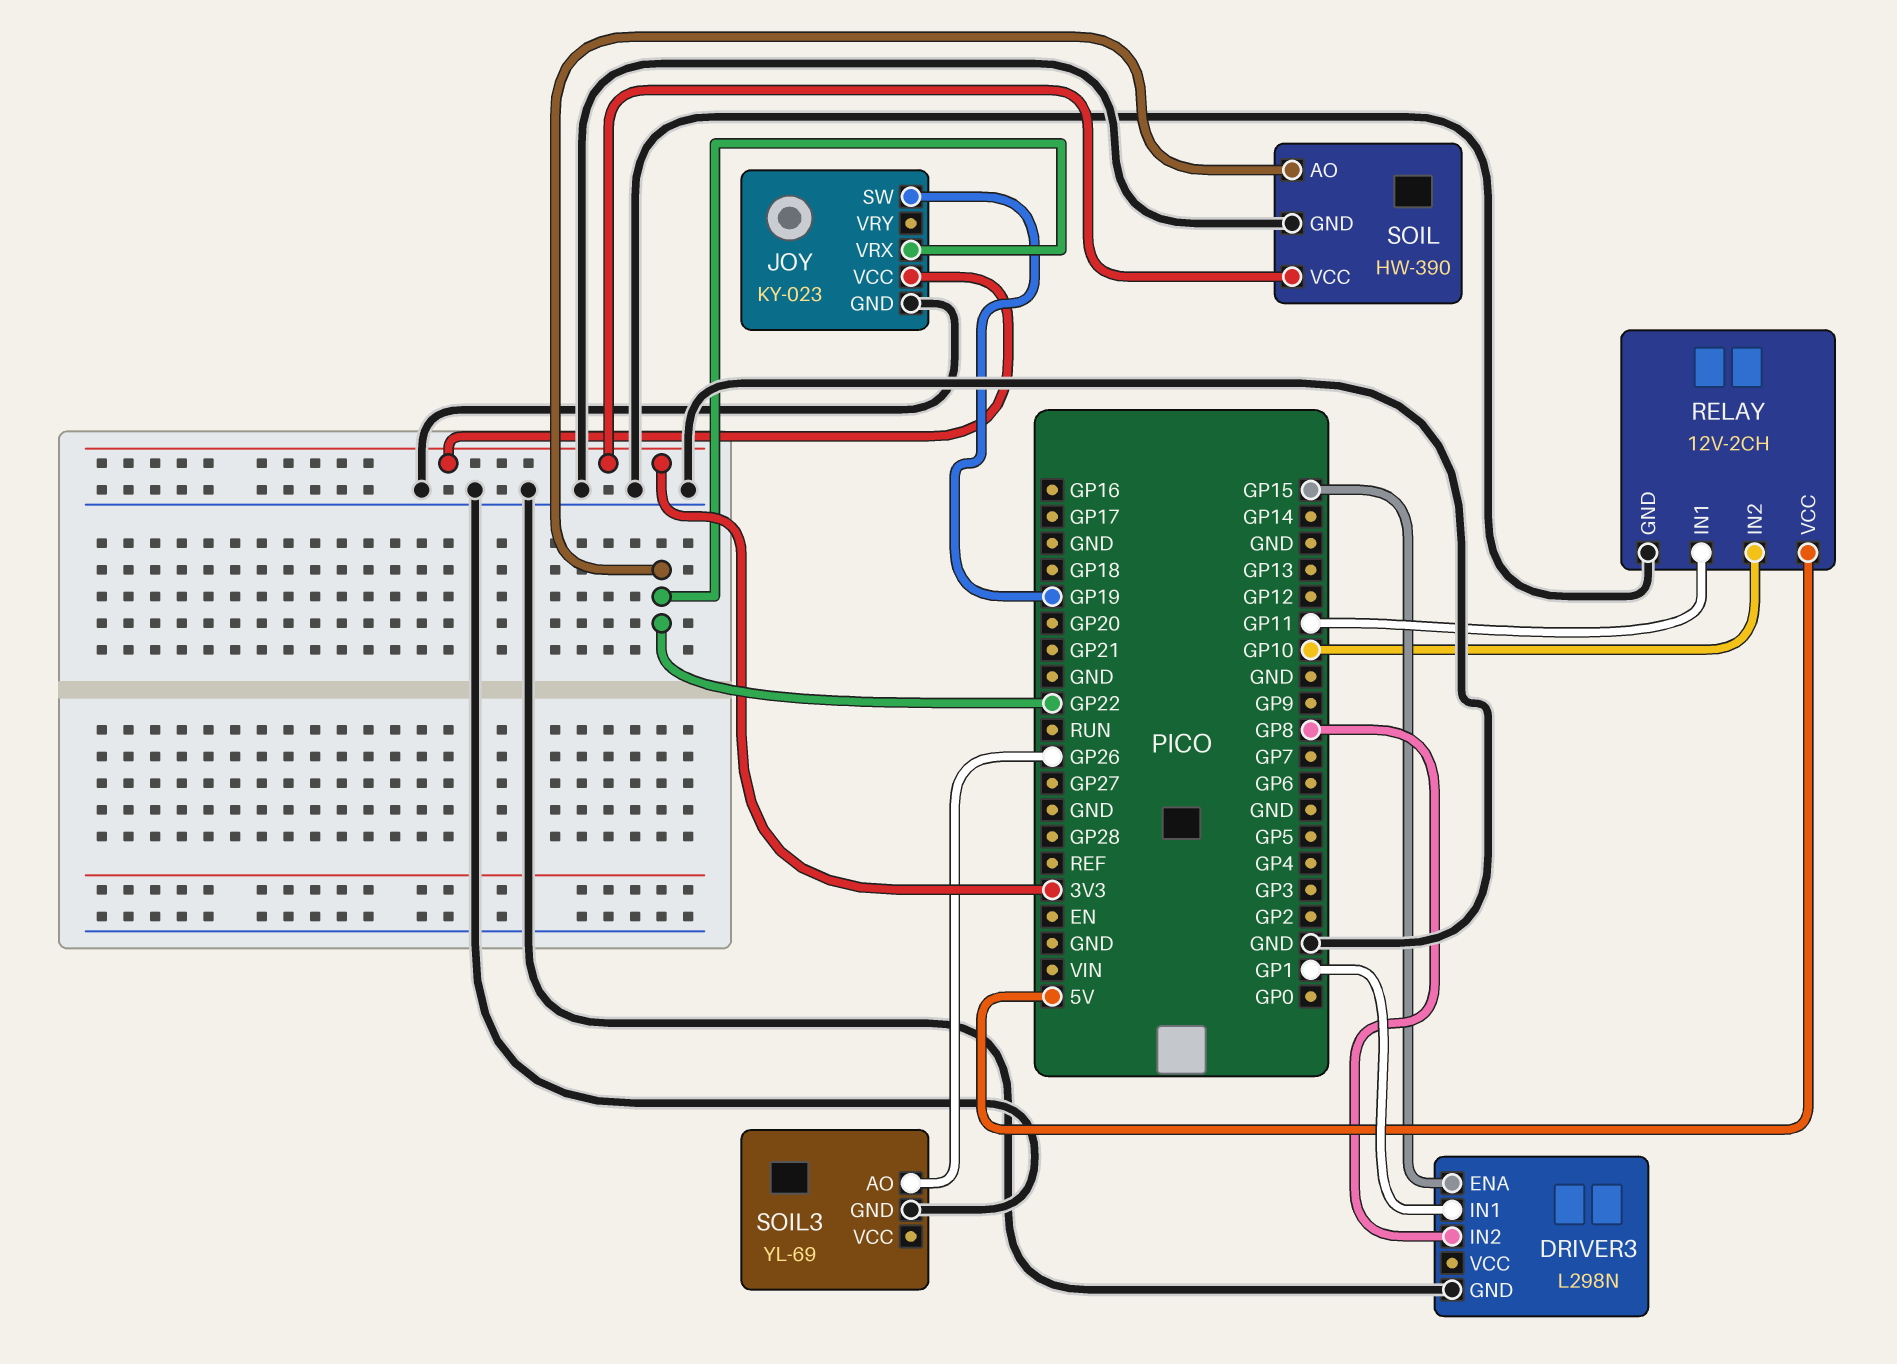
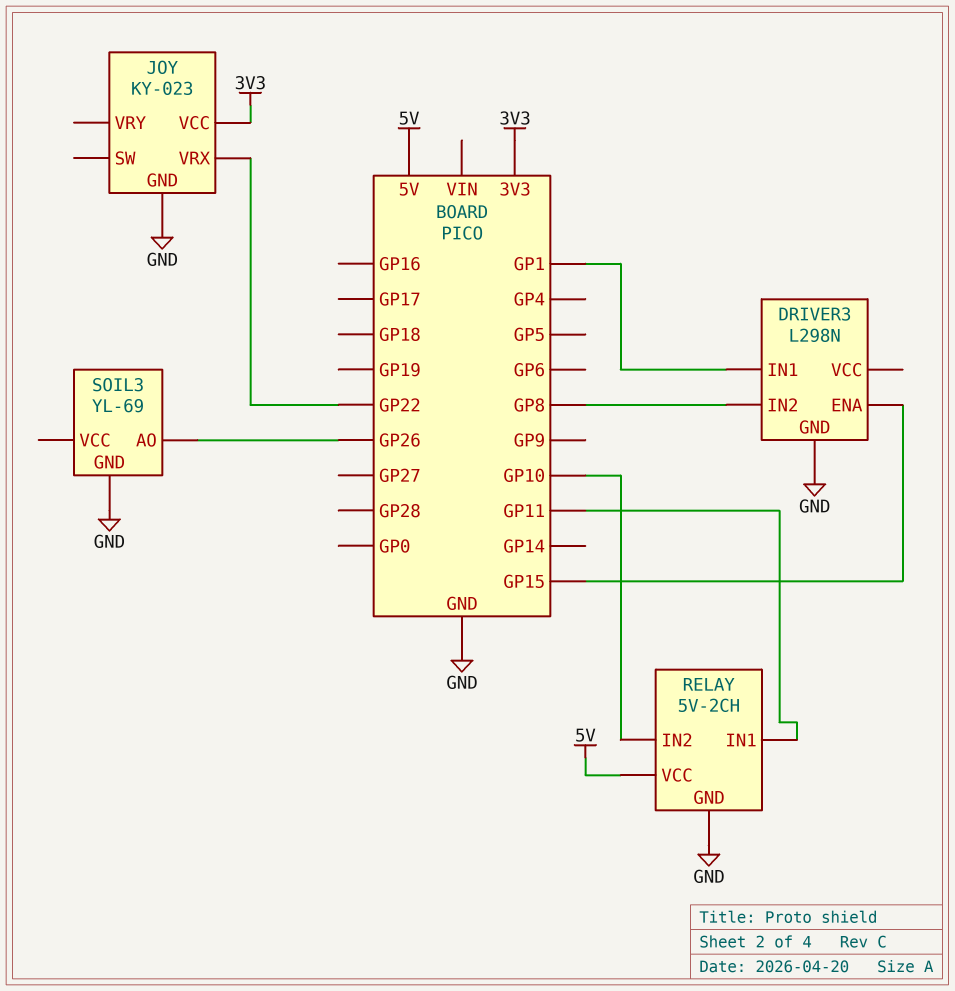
JOY pin SW: GP19 -> none
RELAY: 12V-2CH -> 5V-2CH
SOIL: HW-390 -> none
SOIL pin AO: GP22 -> none
SOIL pin GND: GND -> none
SOIL pin VCC: 3V3 -> none

